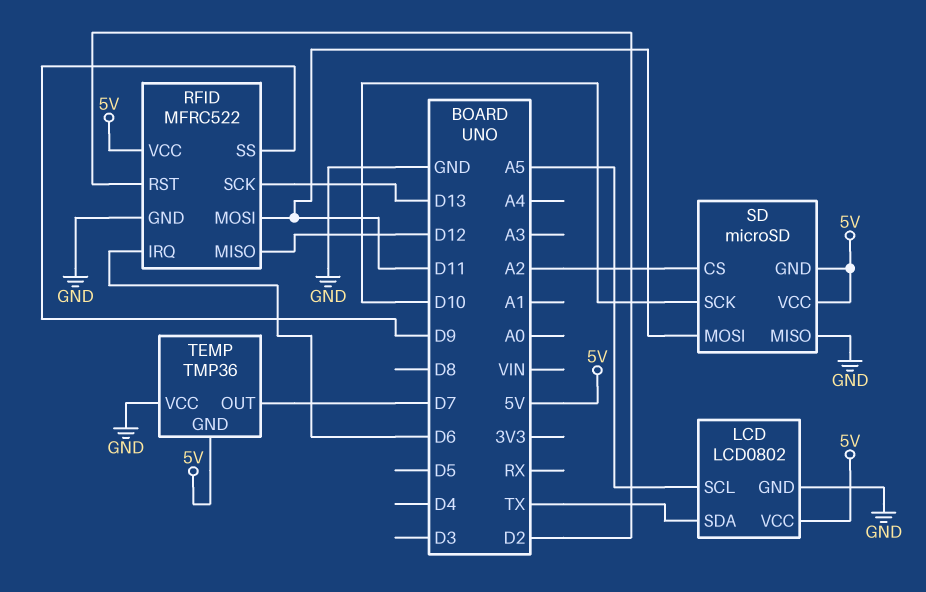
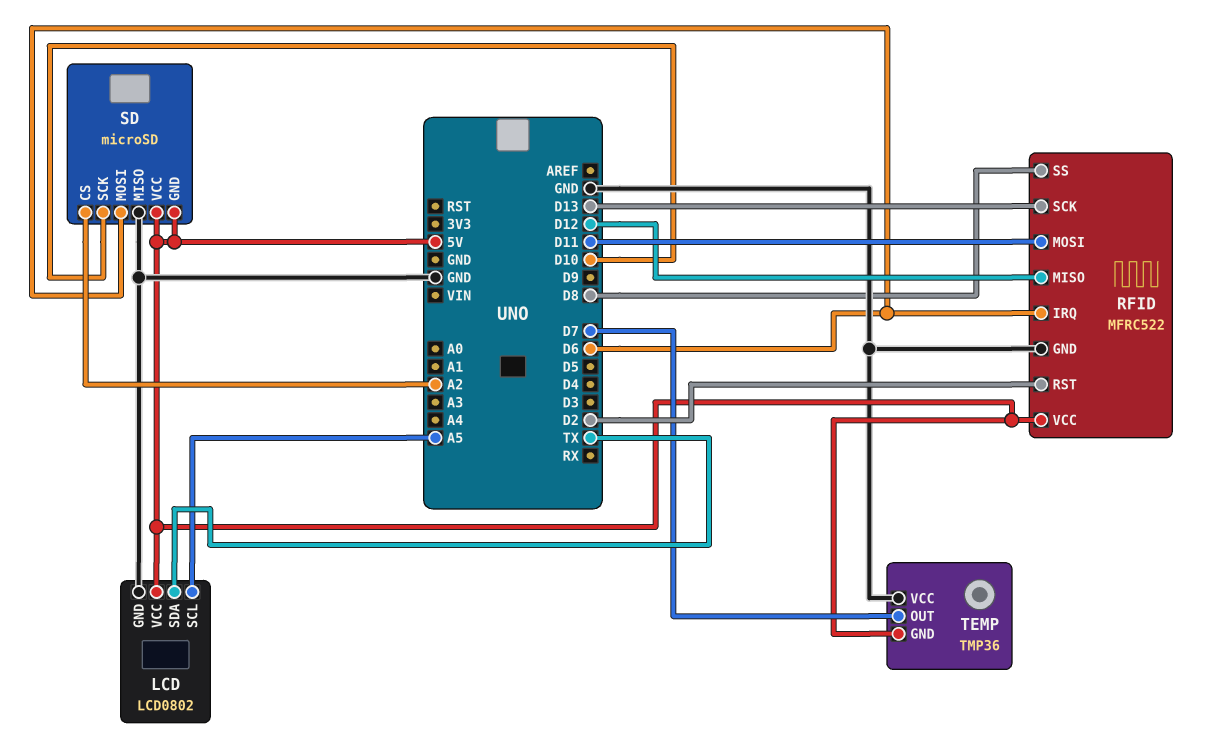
RFID pin SS: D9 -> D8
SD pin MOSI: D11 -> D6

